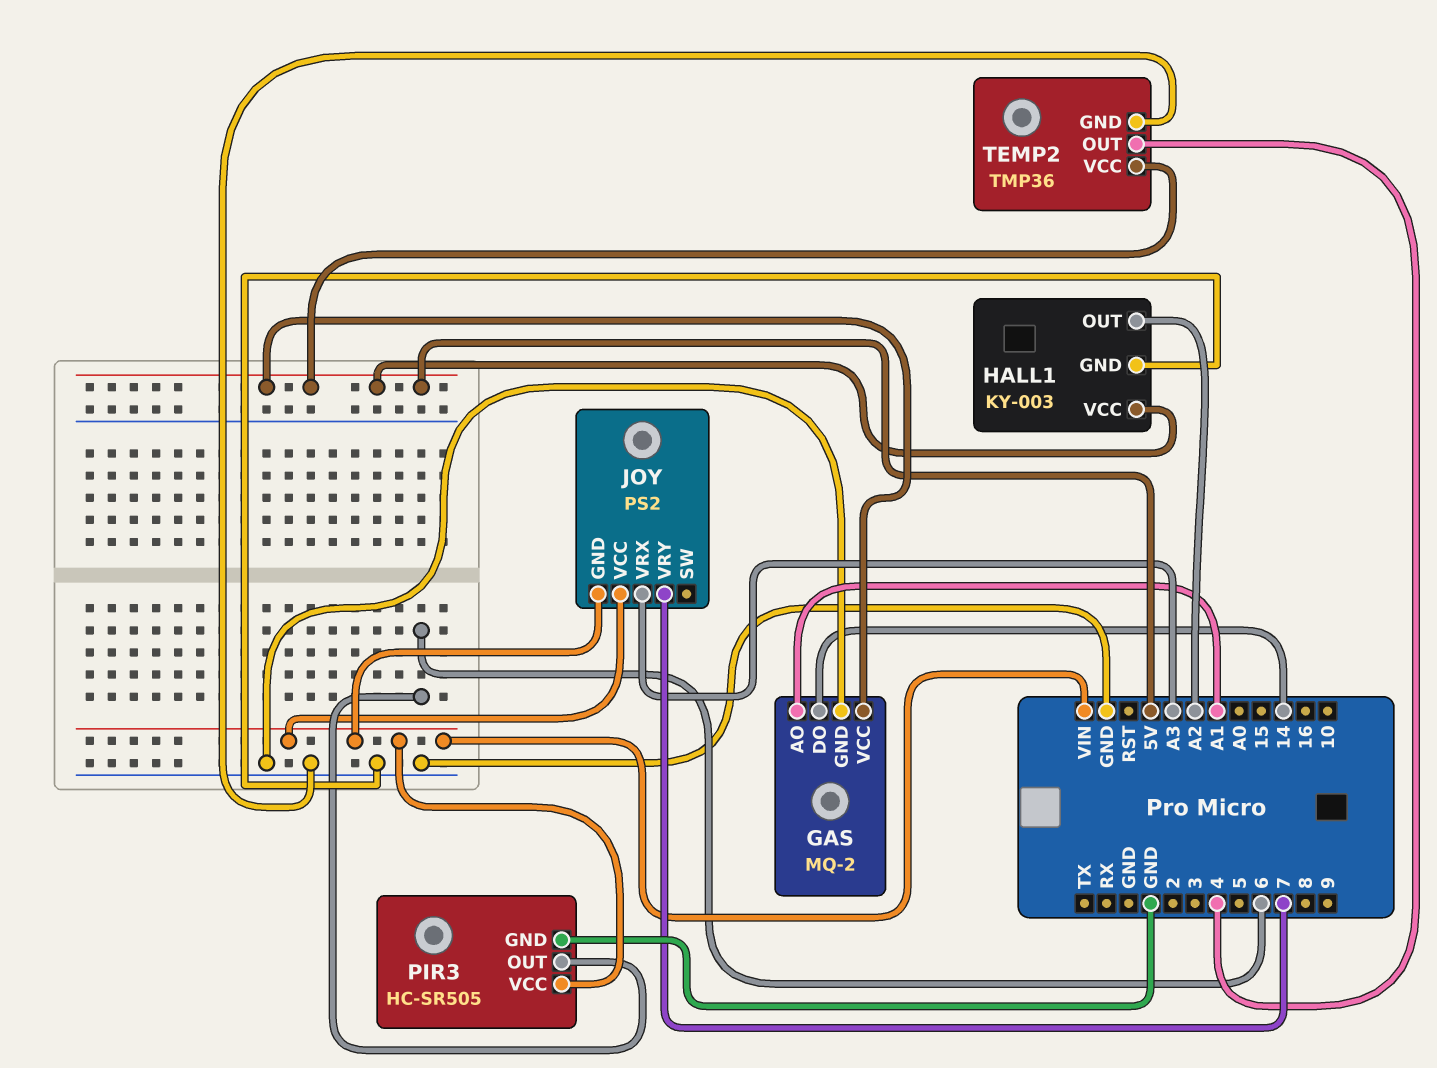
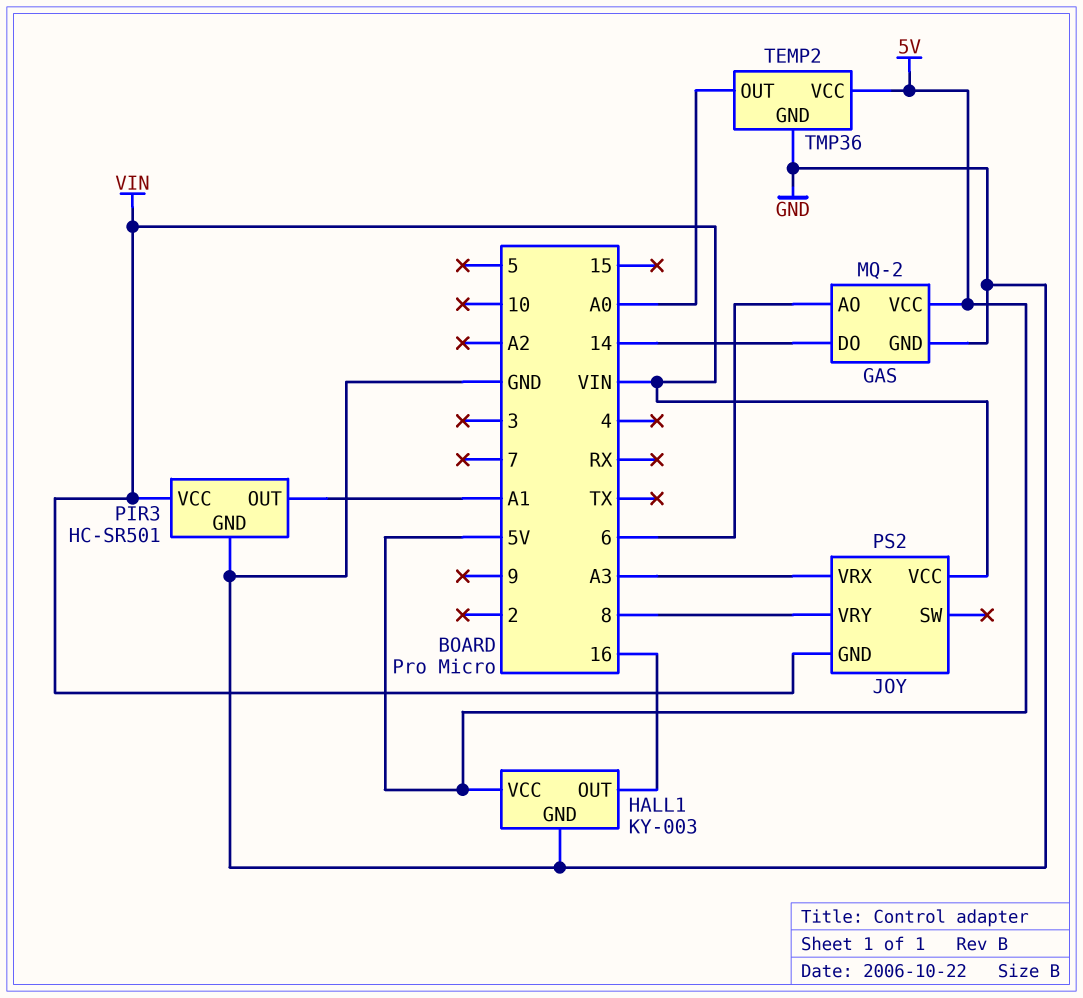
GAS pin AO: A1 -> 6
HALL1 pin OUT: A2 -> 16
JOY pin VRY: 7 -> 8
PIR3: HC-SR505 -> HC-SR501
PIR3 pin OUT: 6 -> A1
TEMP2 pin OUT: 4 -> A0

